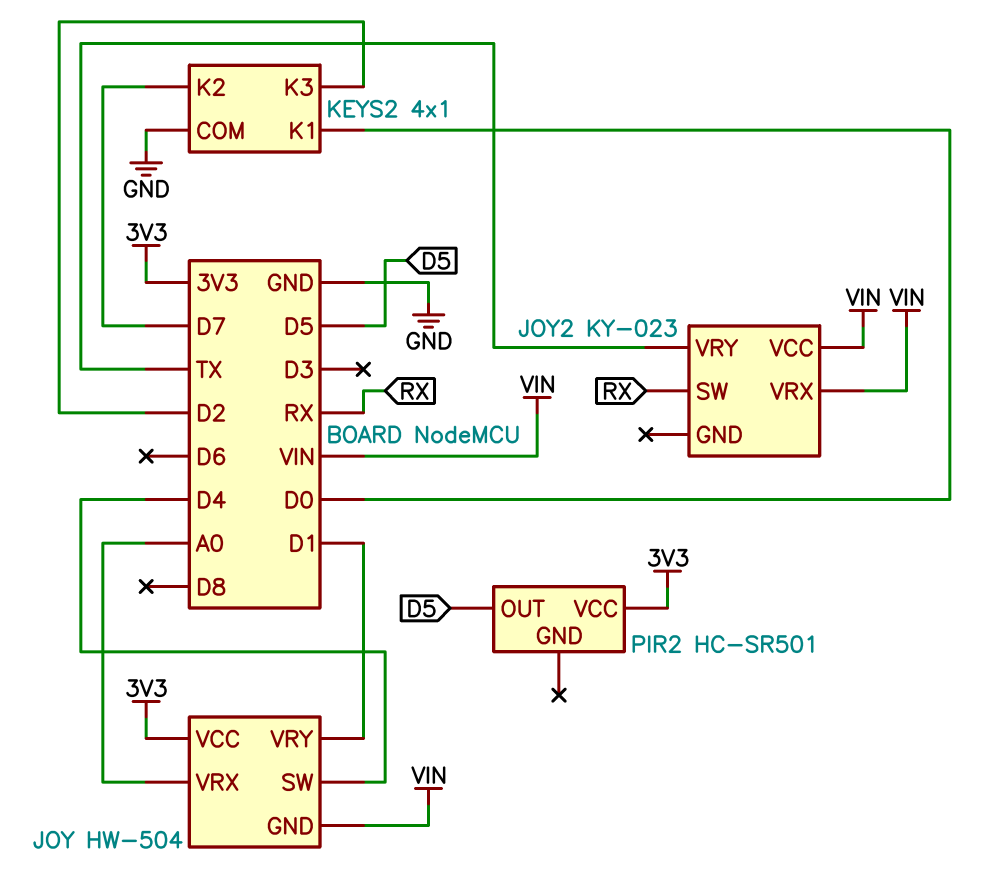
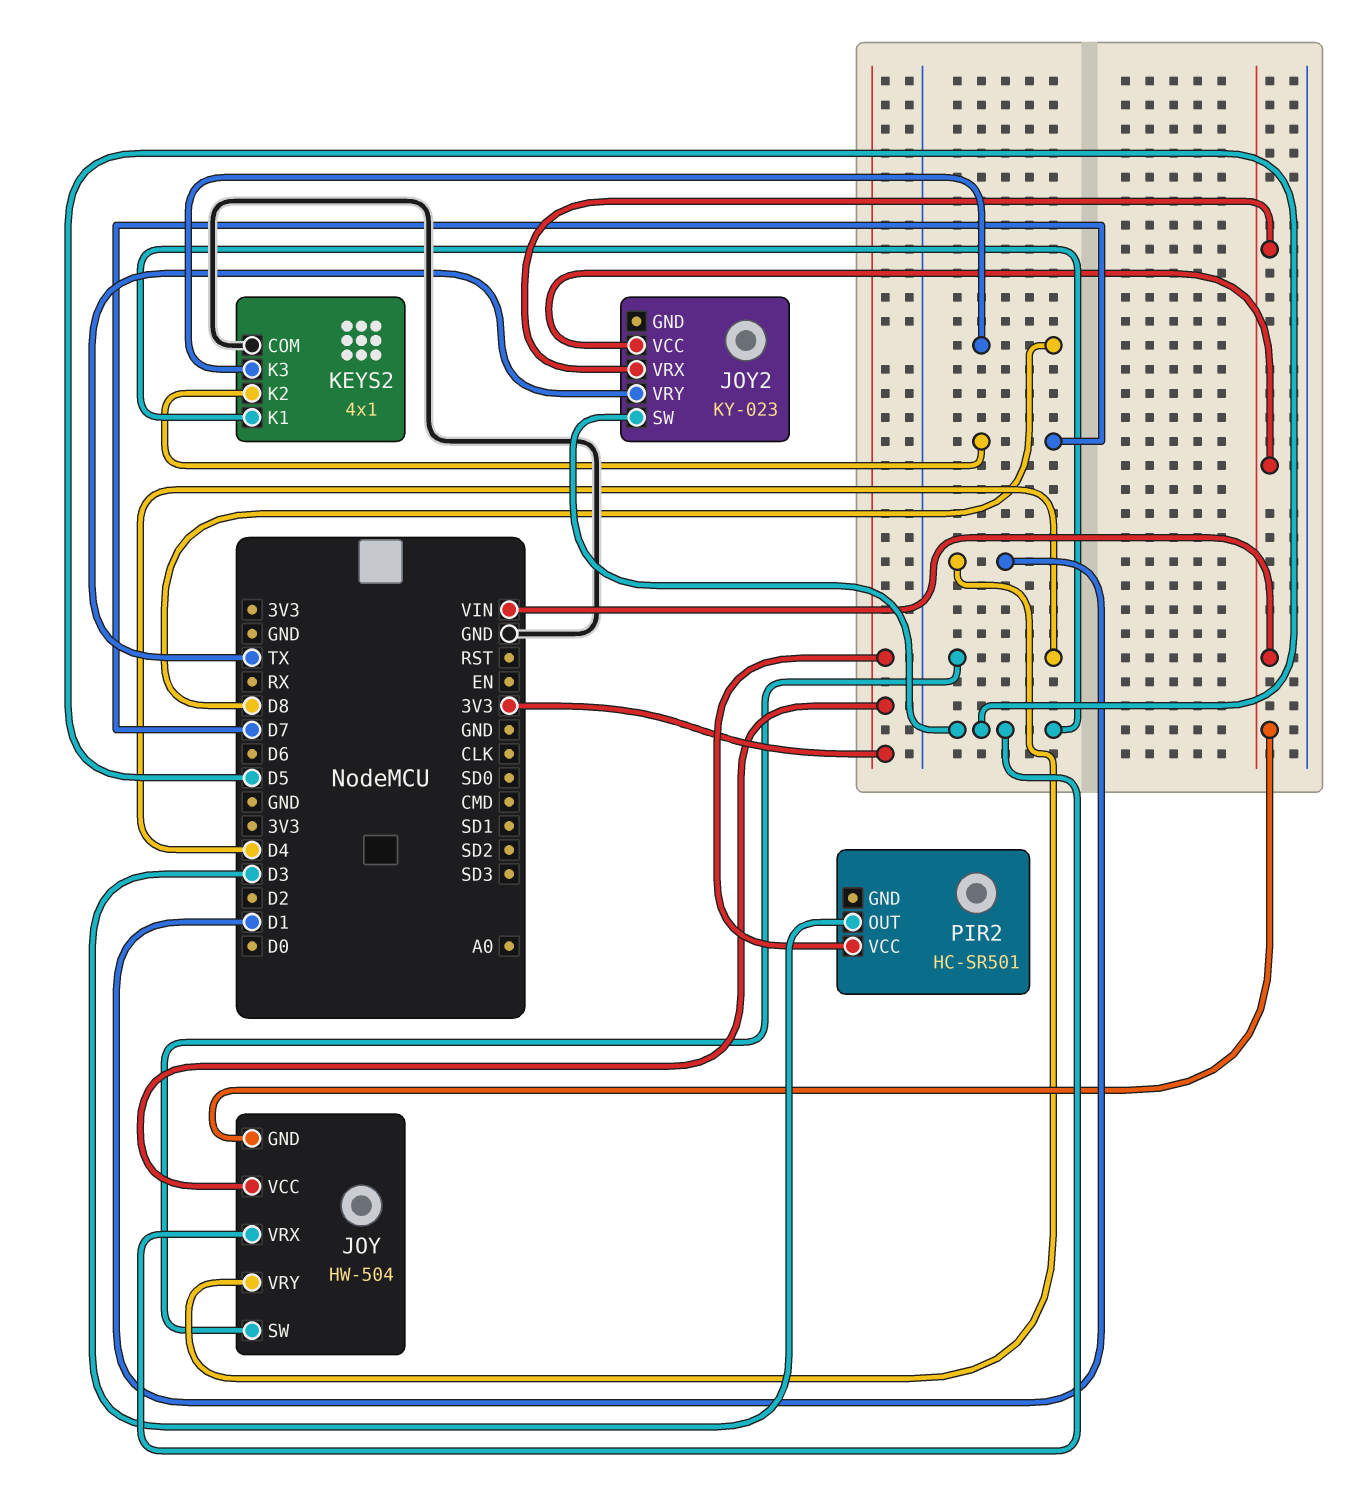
JOY pin VRX: A0 -> D5
JOY2 pin SW: RX -> D5
KEYS2 pin K1: D0 -> D5
KEYS2 pin K3: D2 -> D8
PIR2 pin OUT: D5 -> D3

